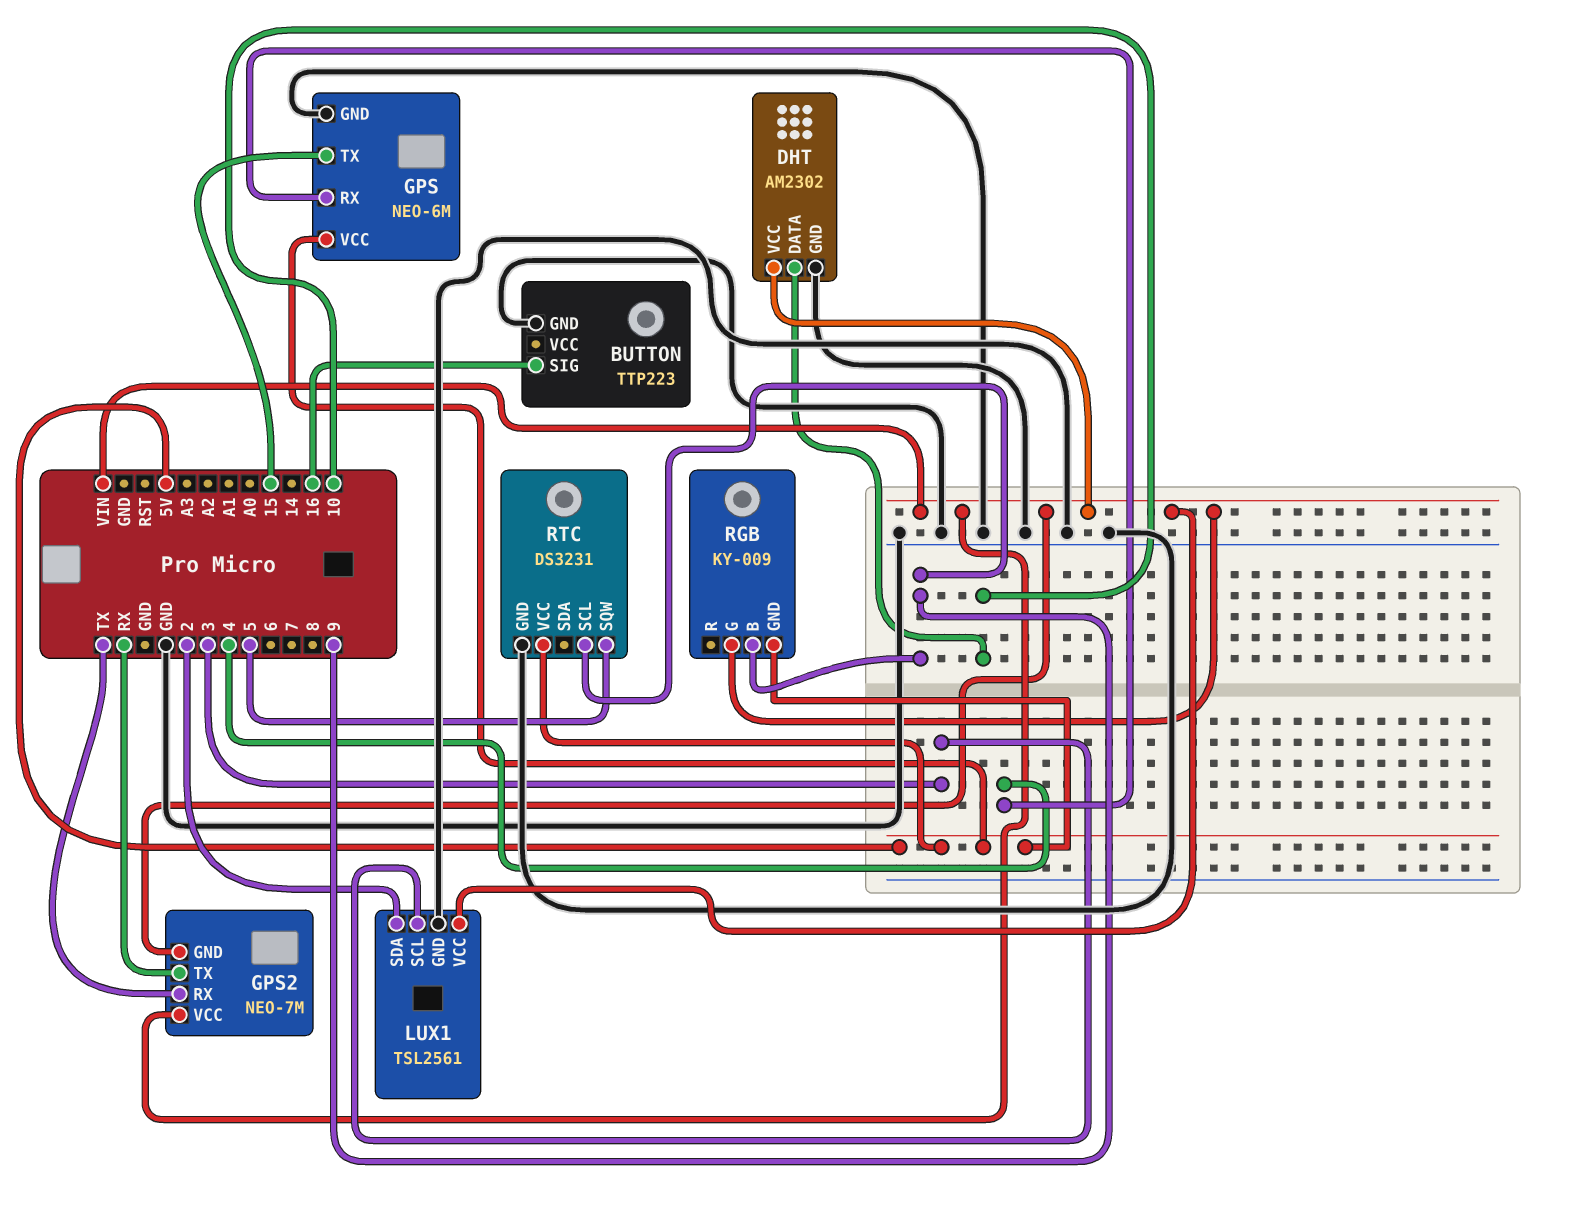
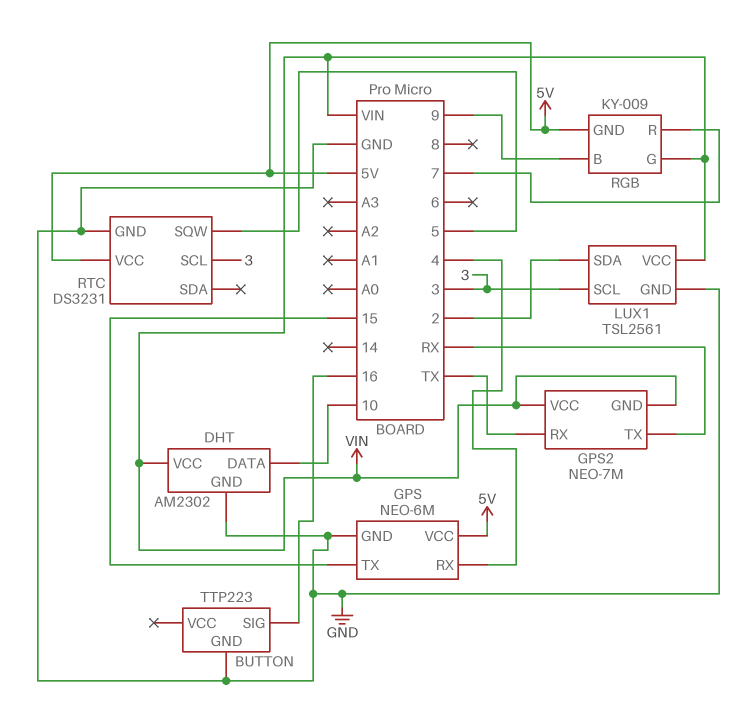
RGB pin R: none -> 7
RTC pin SCL: 9 -> 3

